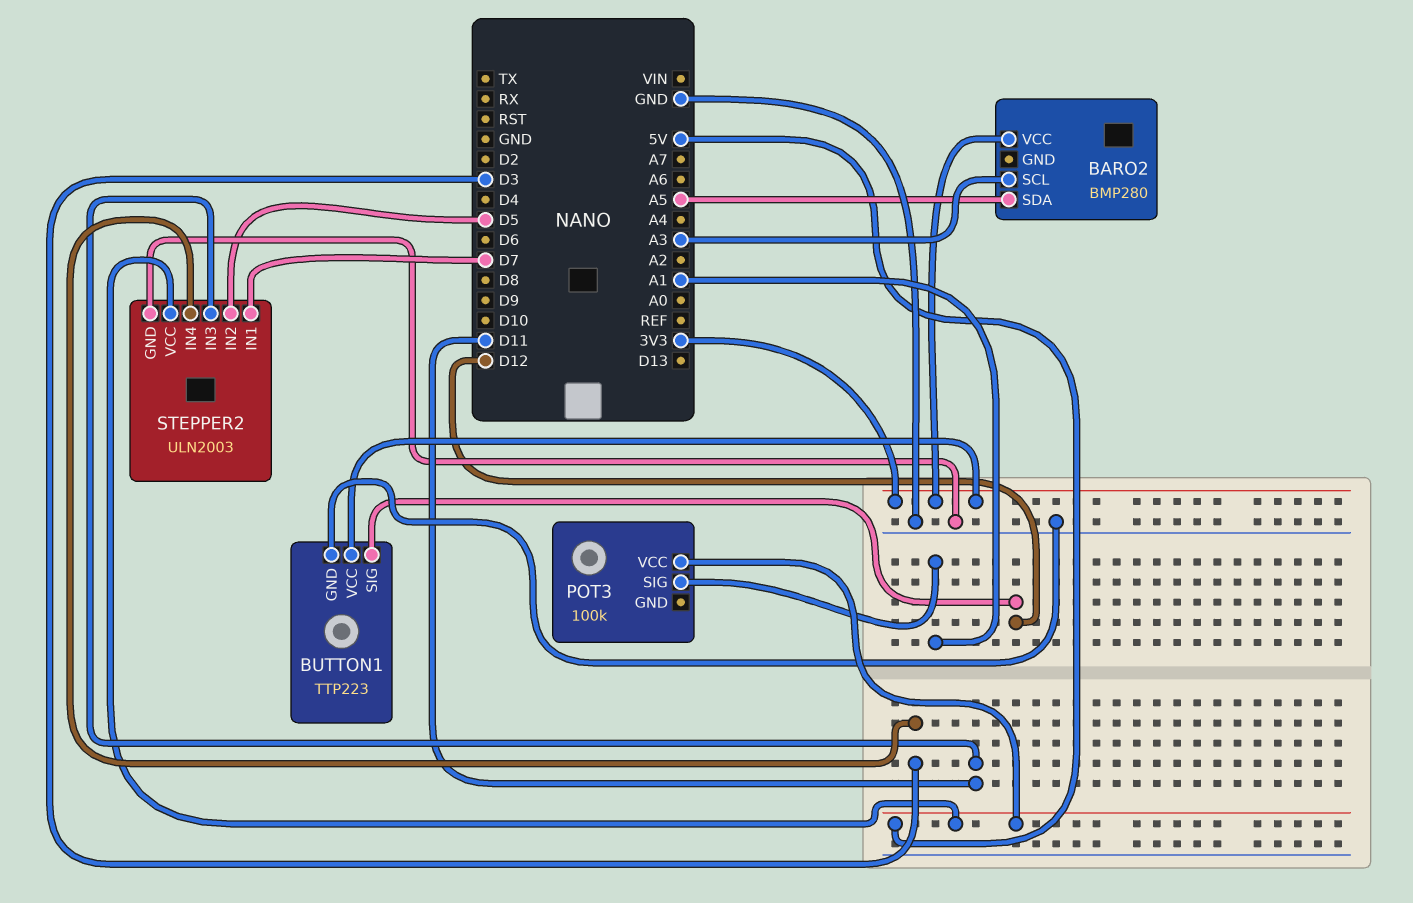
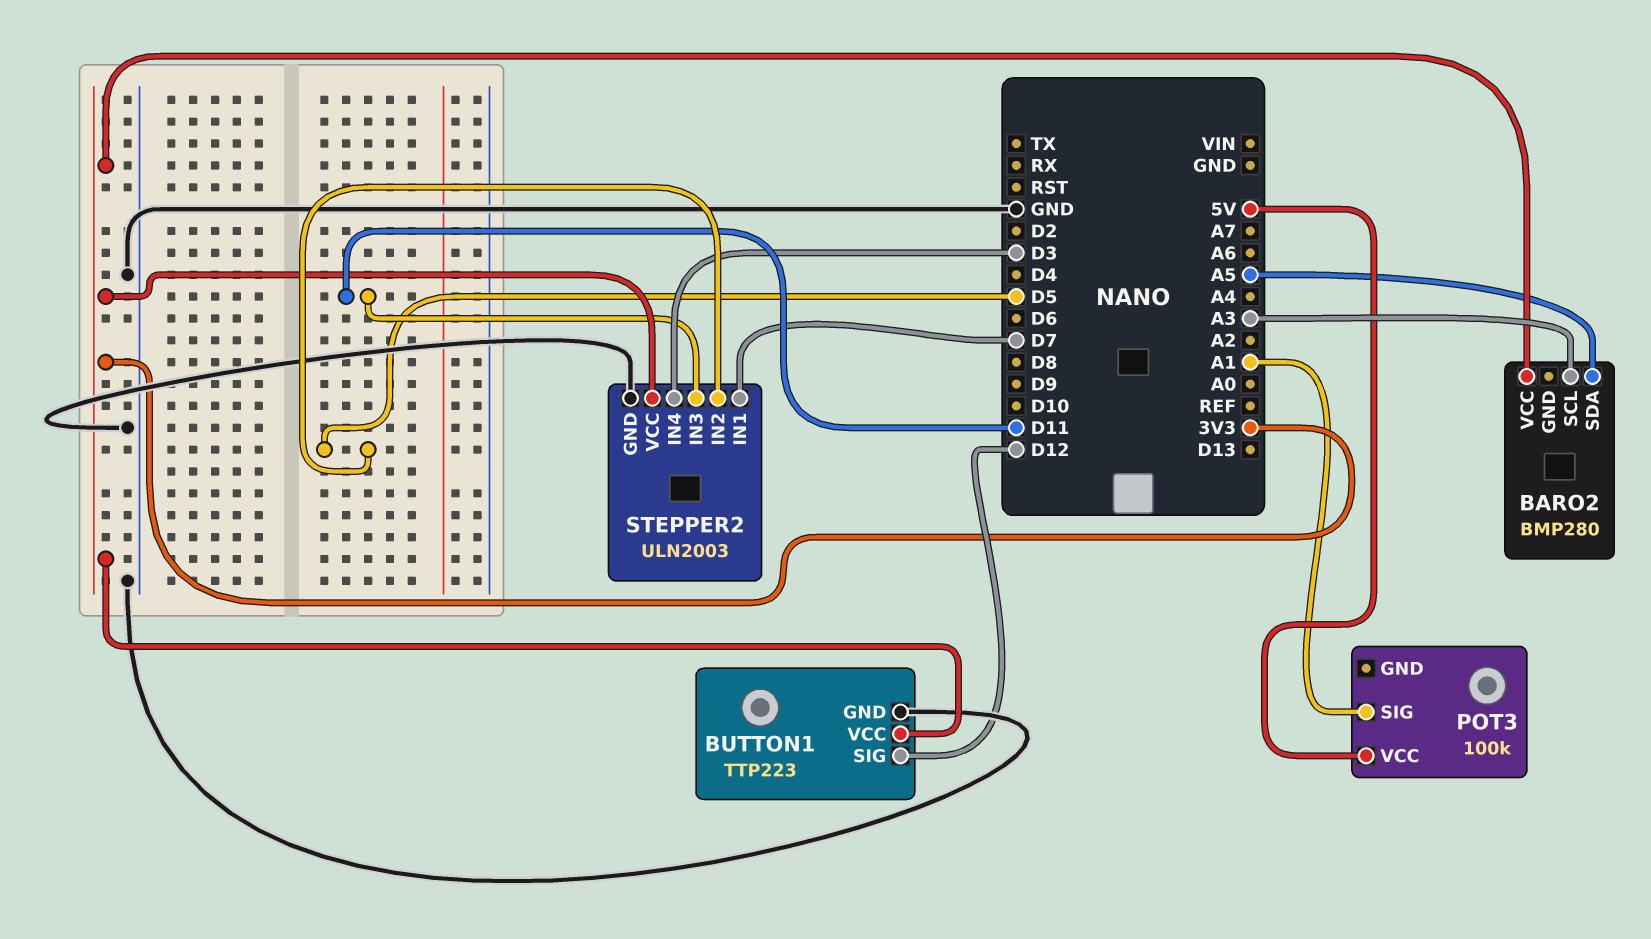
STEPPER2 pin VCC: 5V -> 3V3

